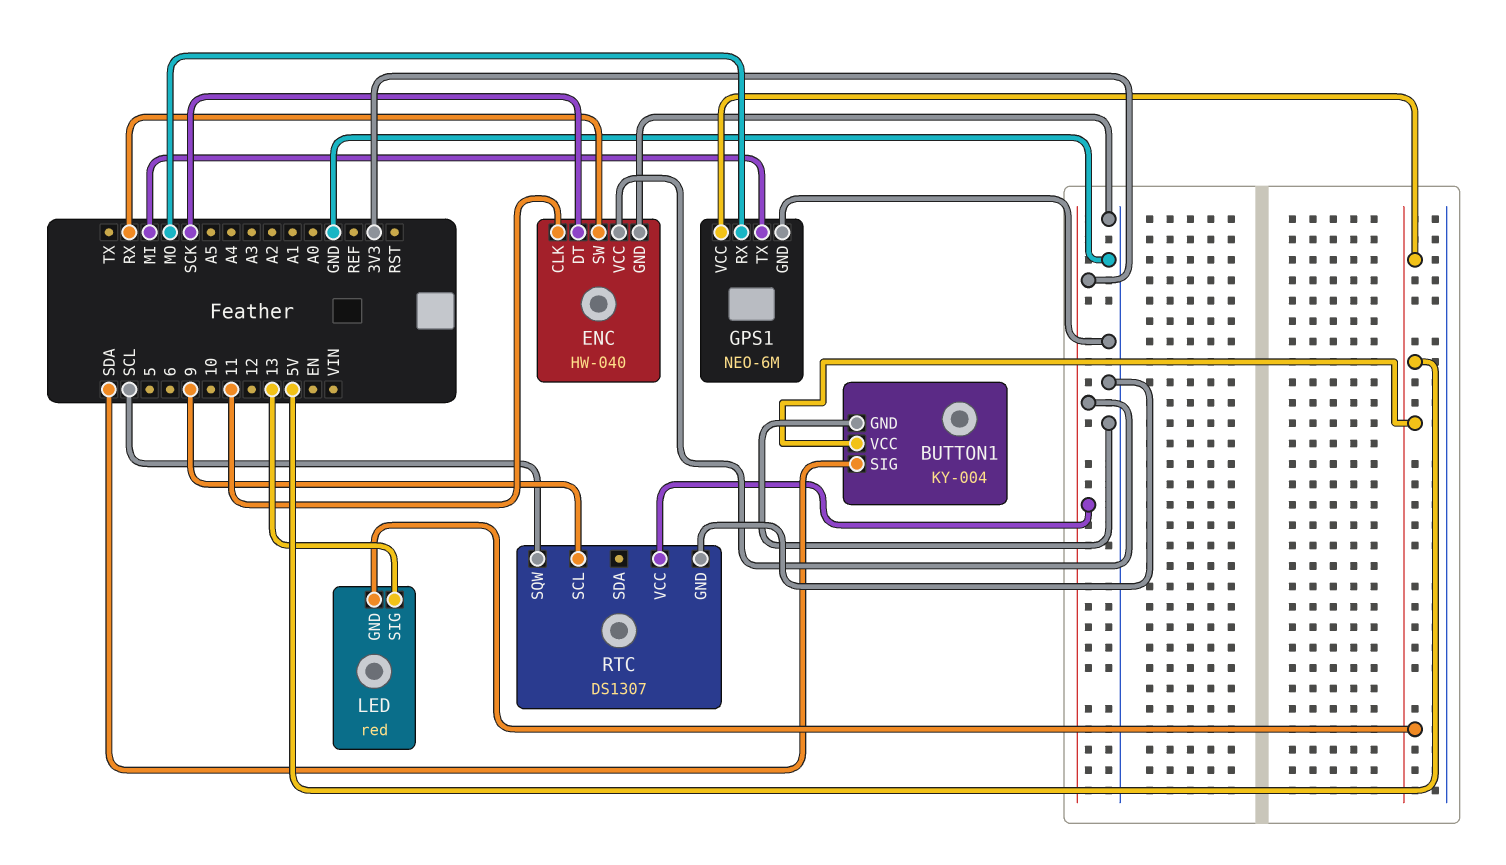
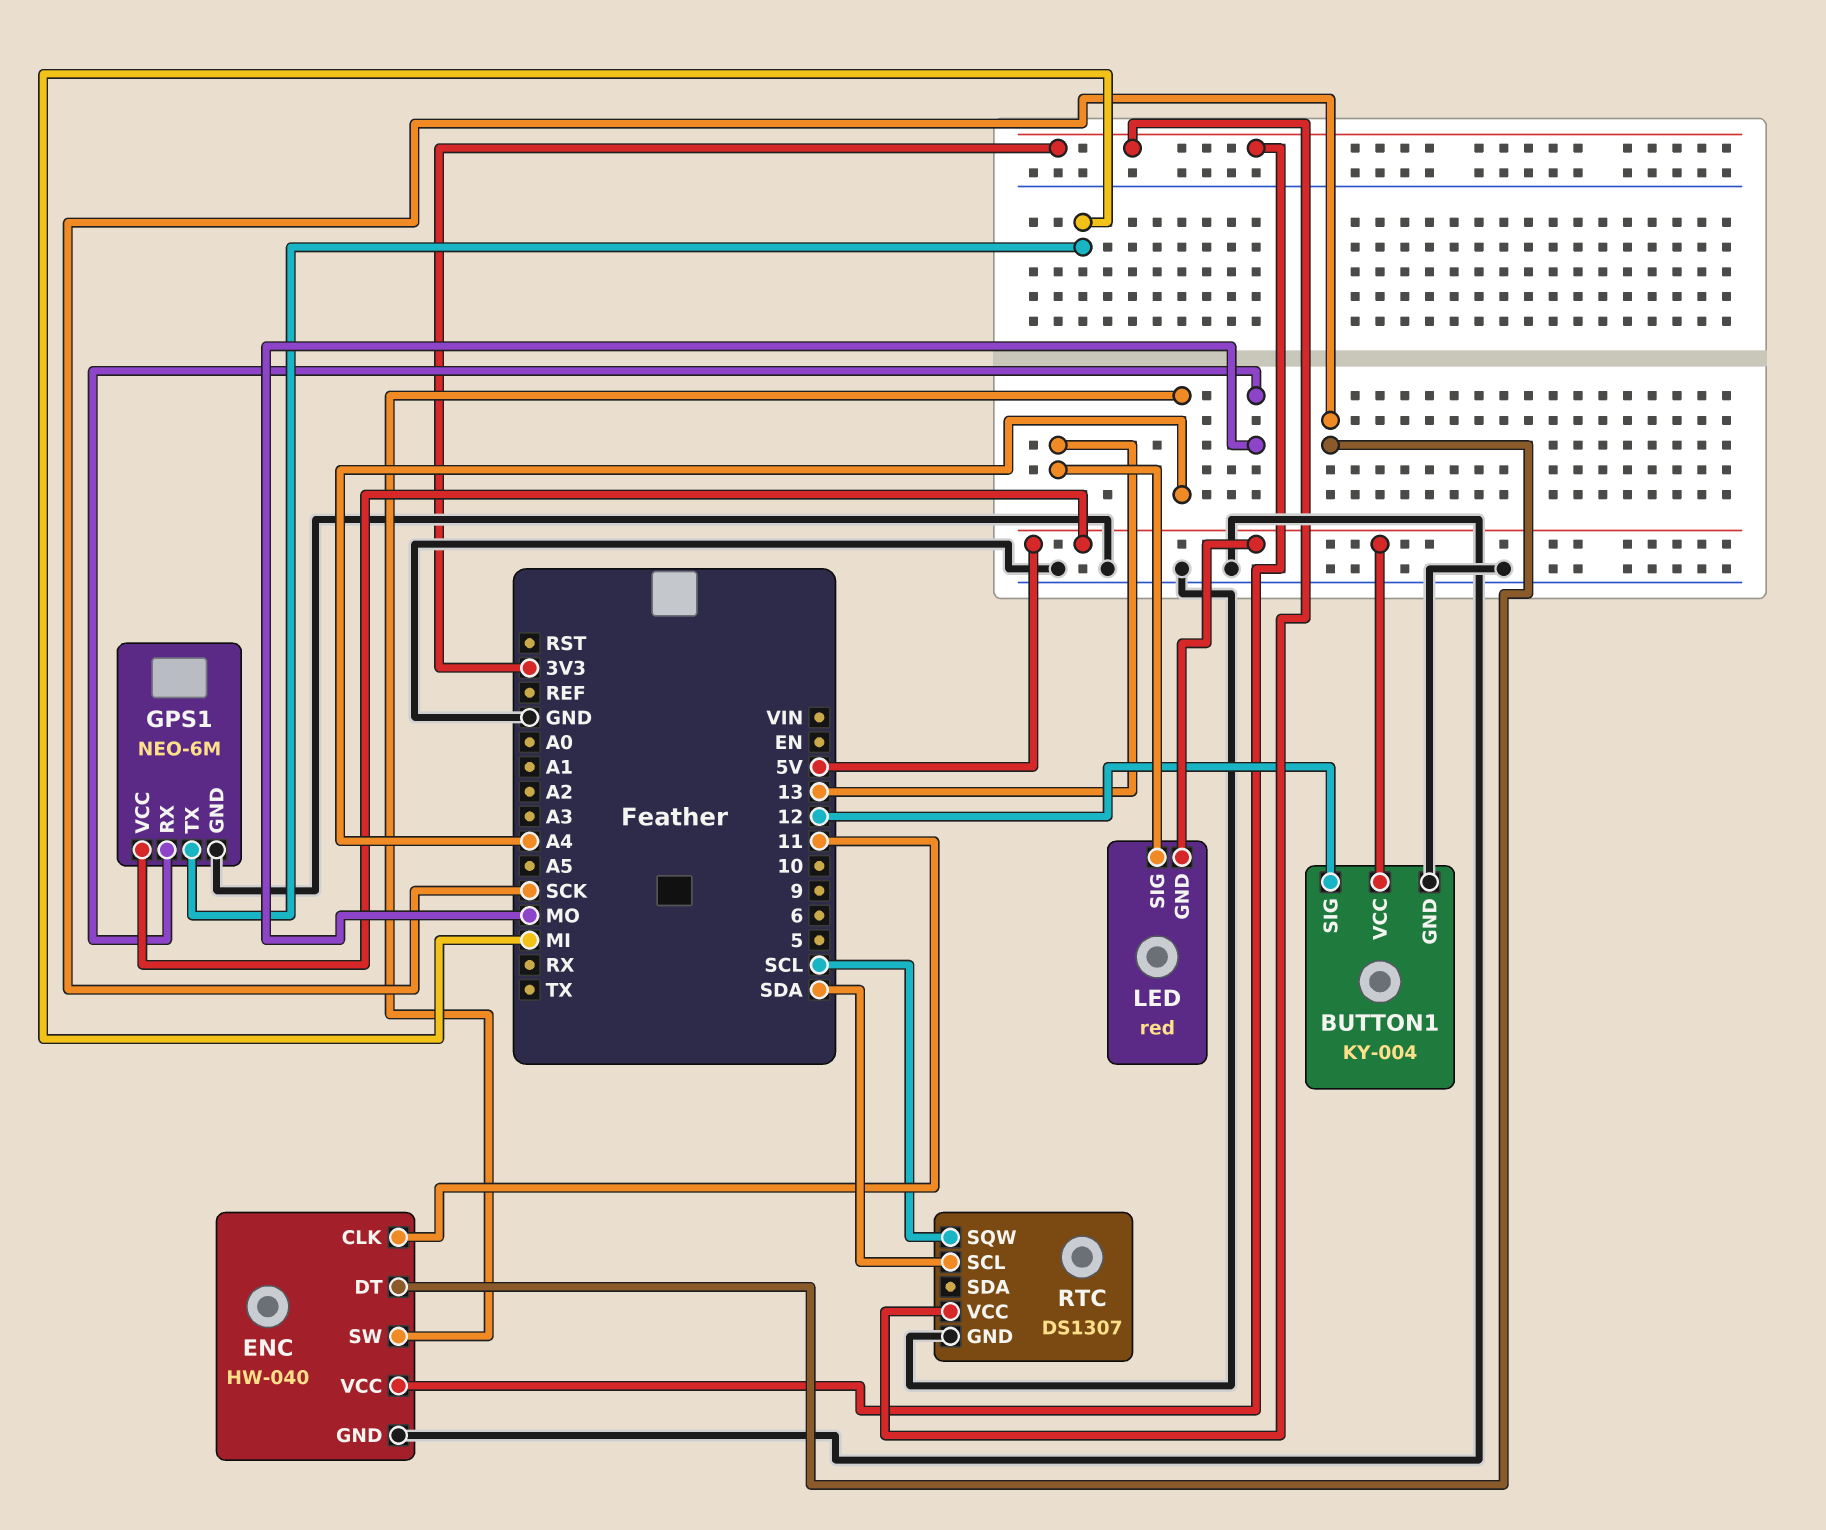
BUTTON1 pin SIG: SDA -> 12
ENC pin SW: RX -> A4
RTC pin SCL: 9 -> SDA

